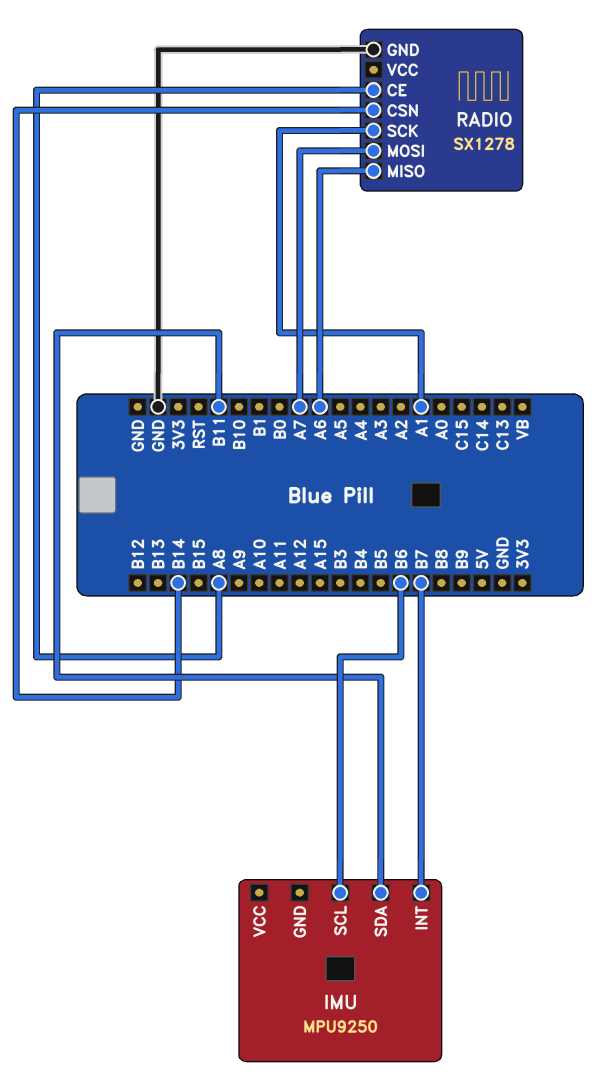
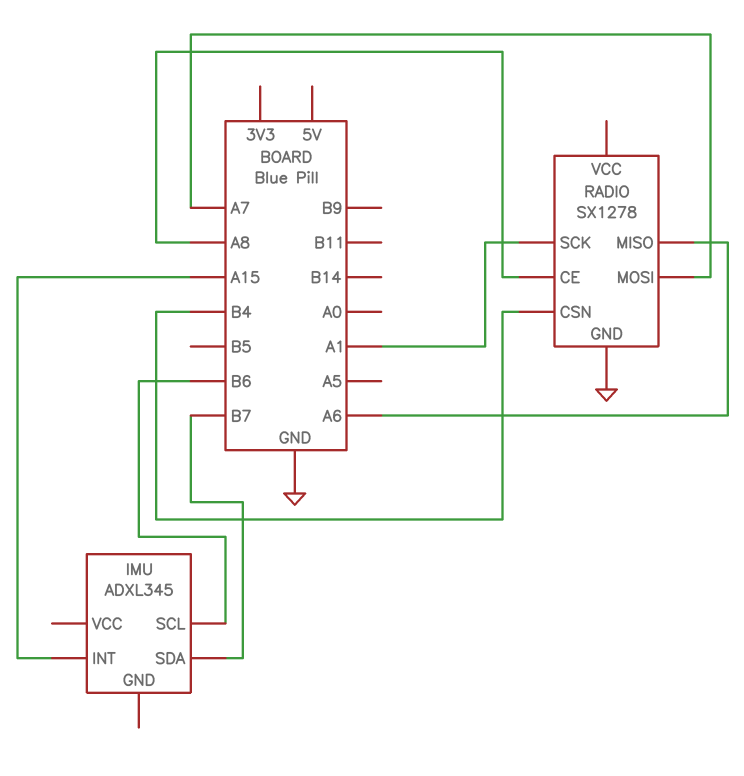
IMU: MPU9250 -> ADXL345
IMU pin INT: B7 -> A15
IMU pin SDA: B11 -> B7
RADIO pin CSN: B14 -> B4

